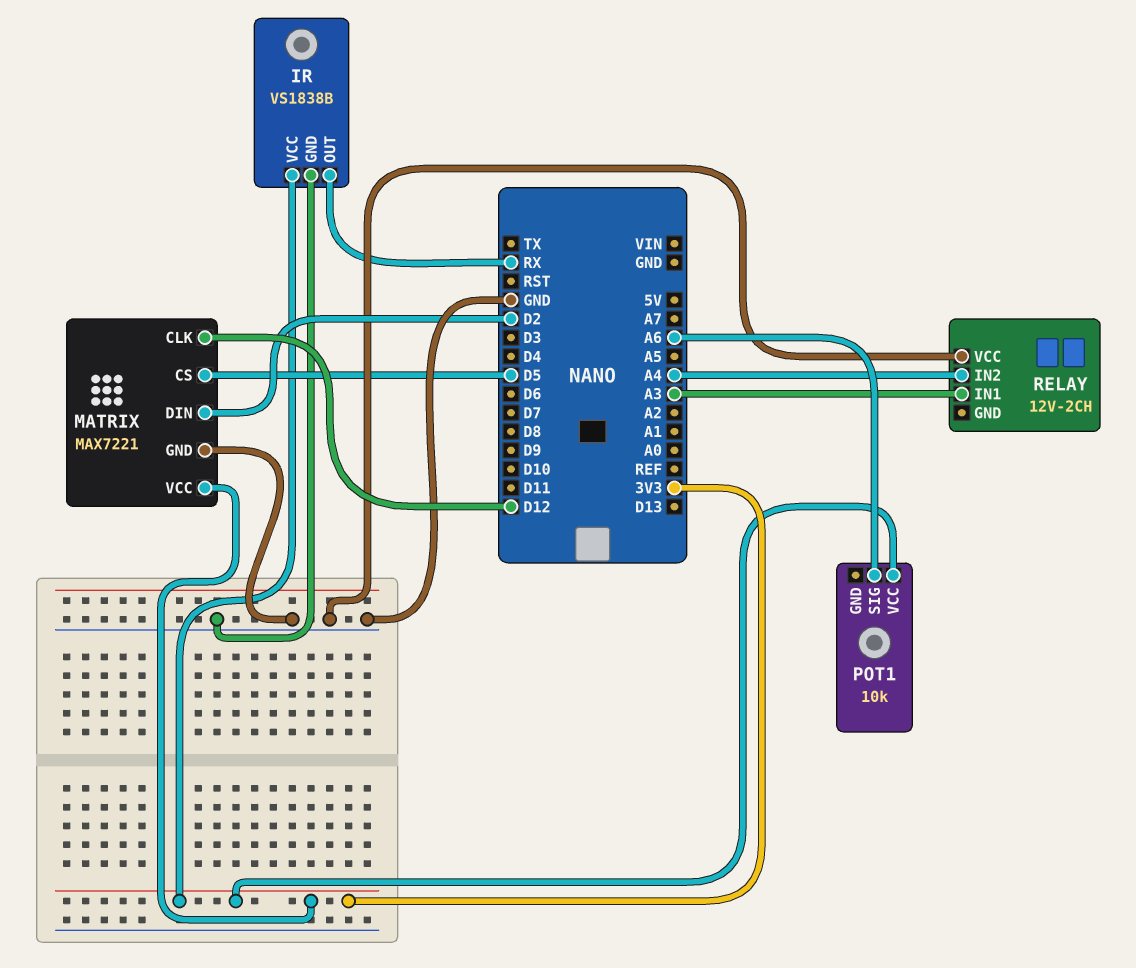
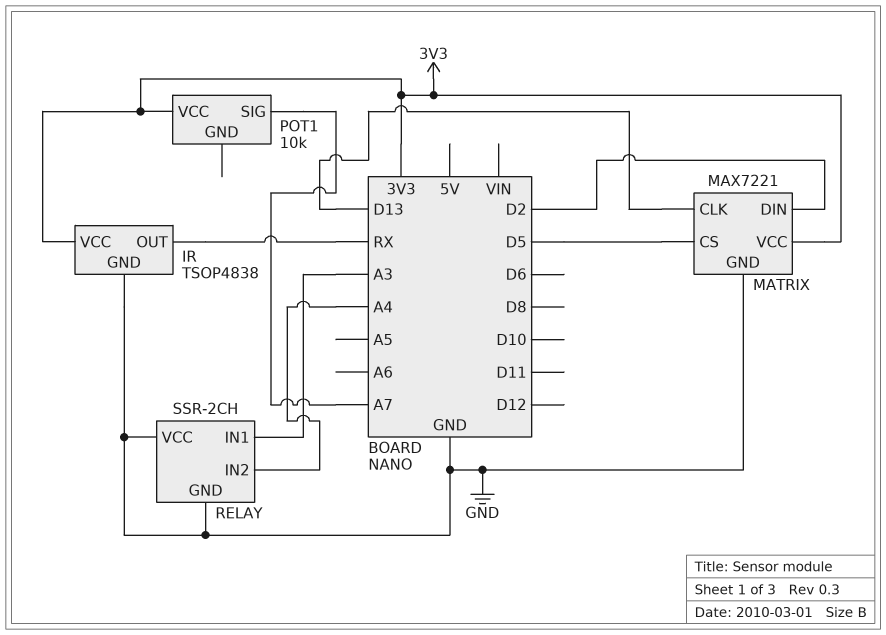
IR: VS1838B -> TSOP4838
MATRIX pin CLK: D12 -> D13
POT1 pin SIG: A6 -> A7
RELAY: 12V-2CH -> SSR-2CH
RELAY pin GND: none -> GND

